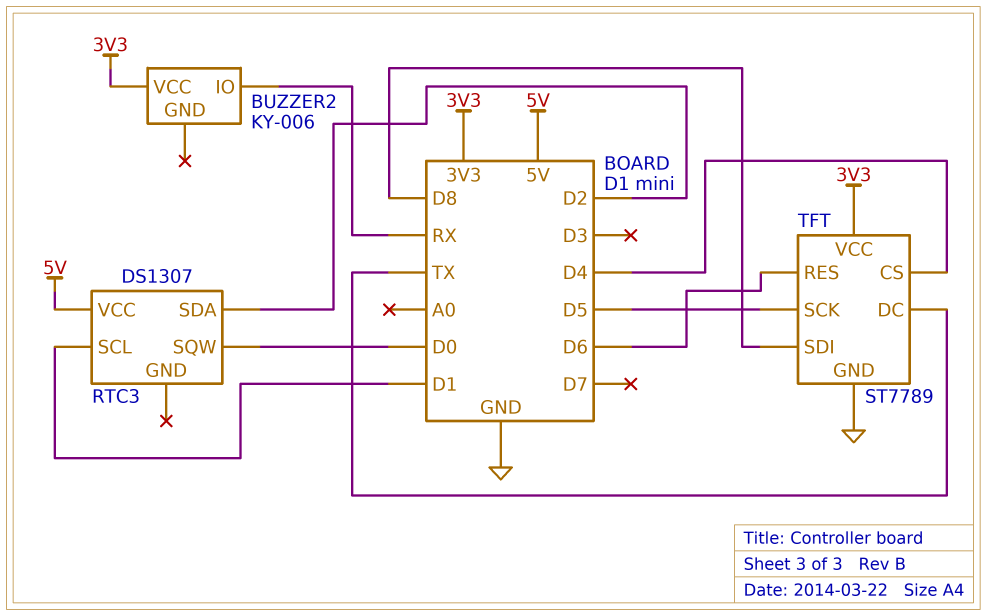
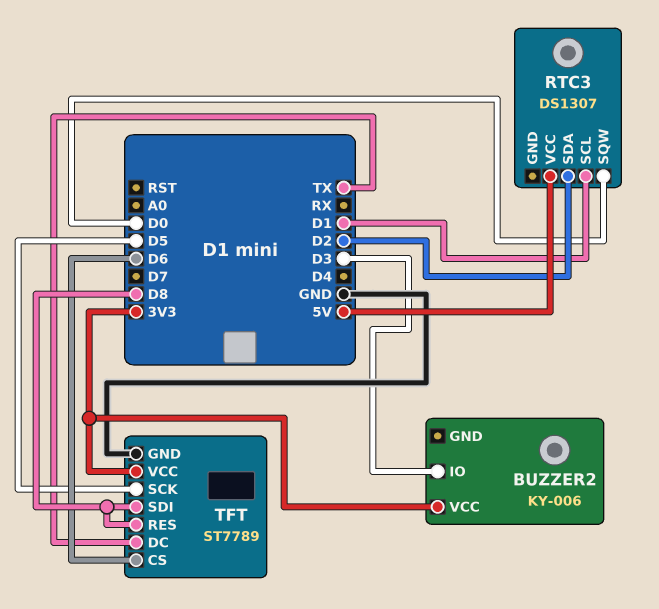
BUZZER2 pin IO: RX -> D3
TFT pin CS: D4 -> D6
TFT pin RES: D6 -> D8

